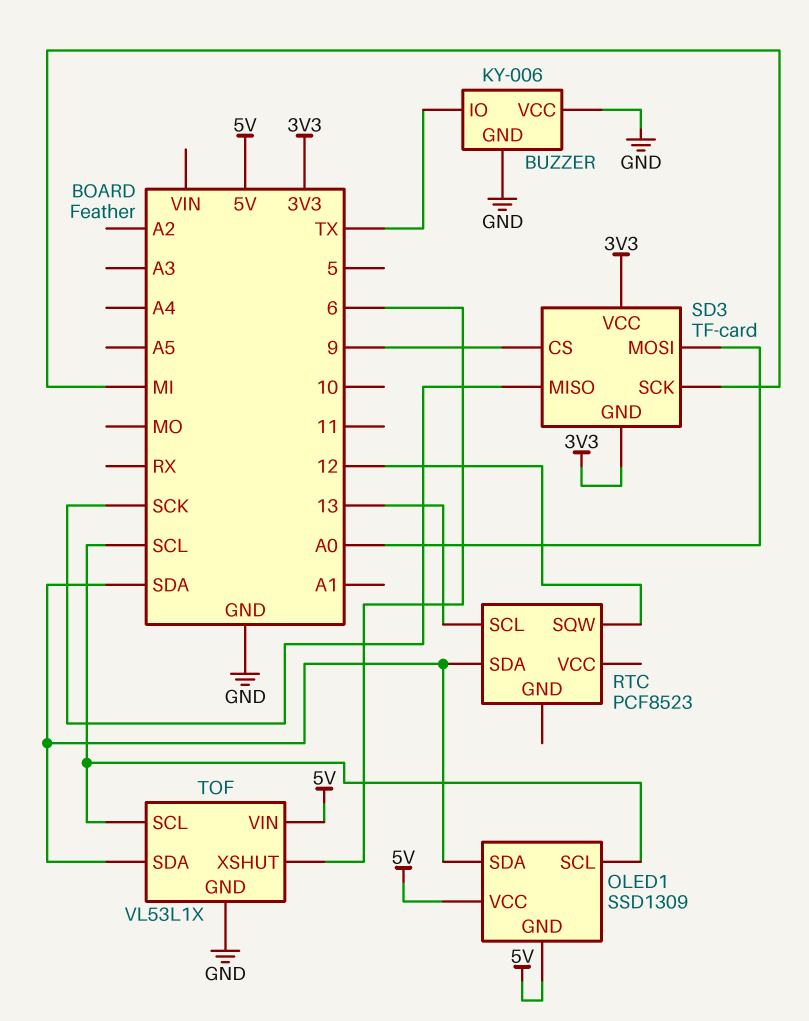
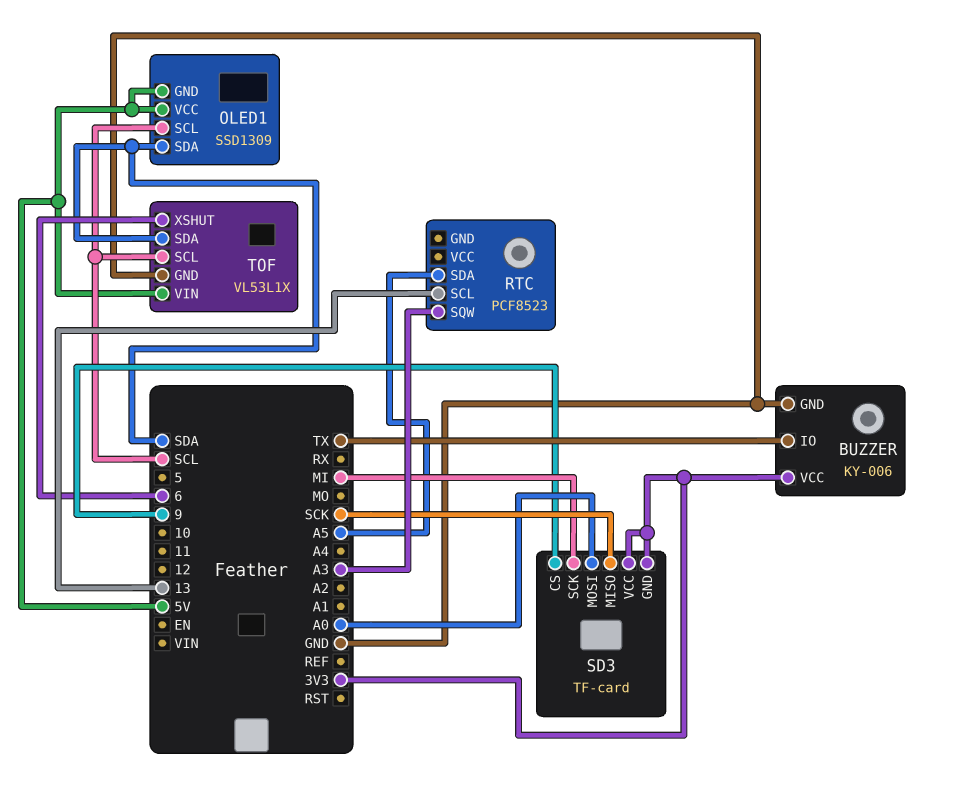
BUZZER pin VCC: GND -> 3V3
RTC pin SDA: SDA -> A5
RTC pin SQW: 12 -> A3

